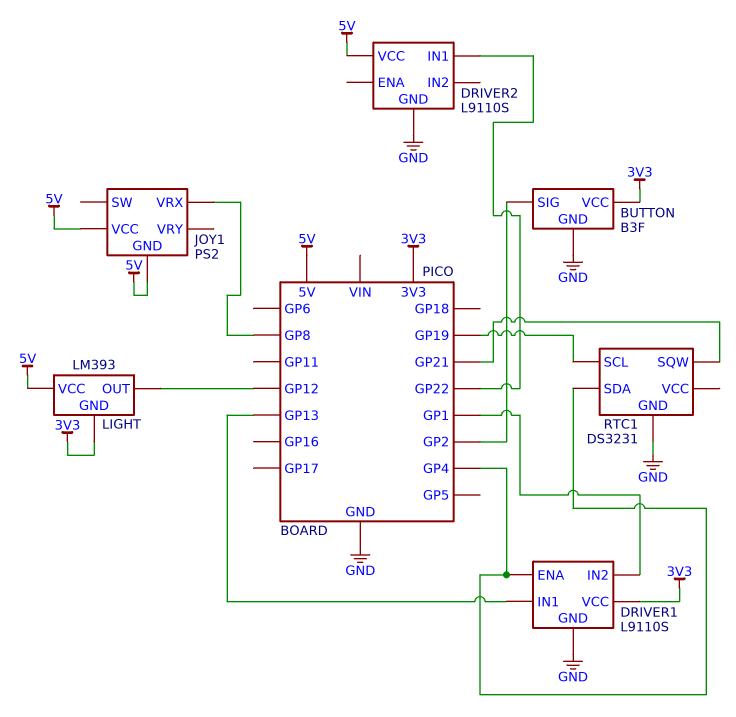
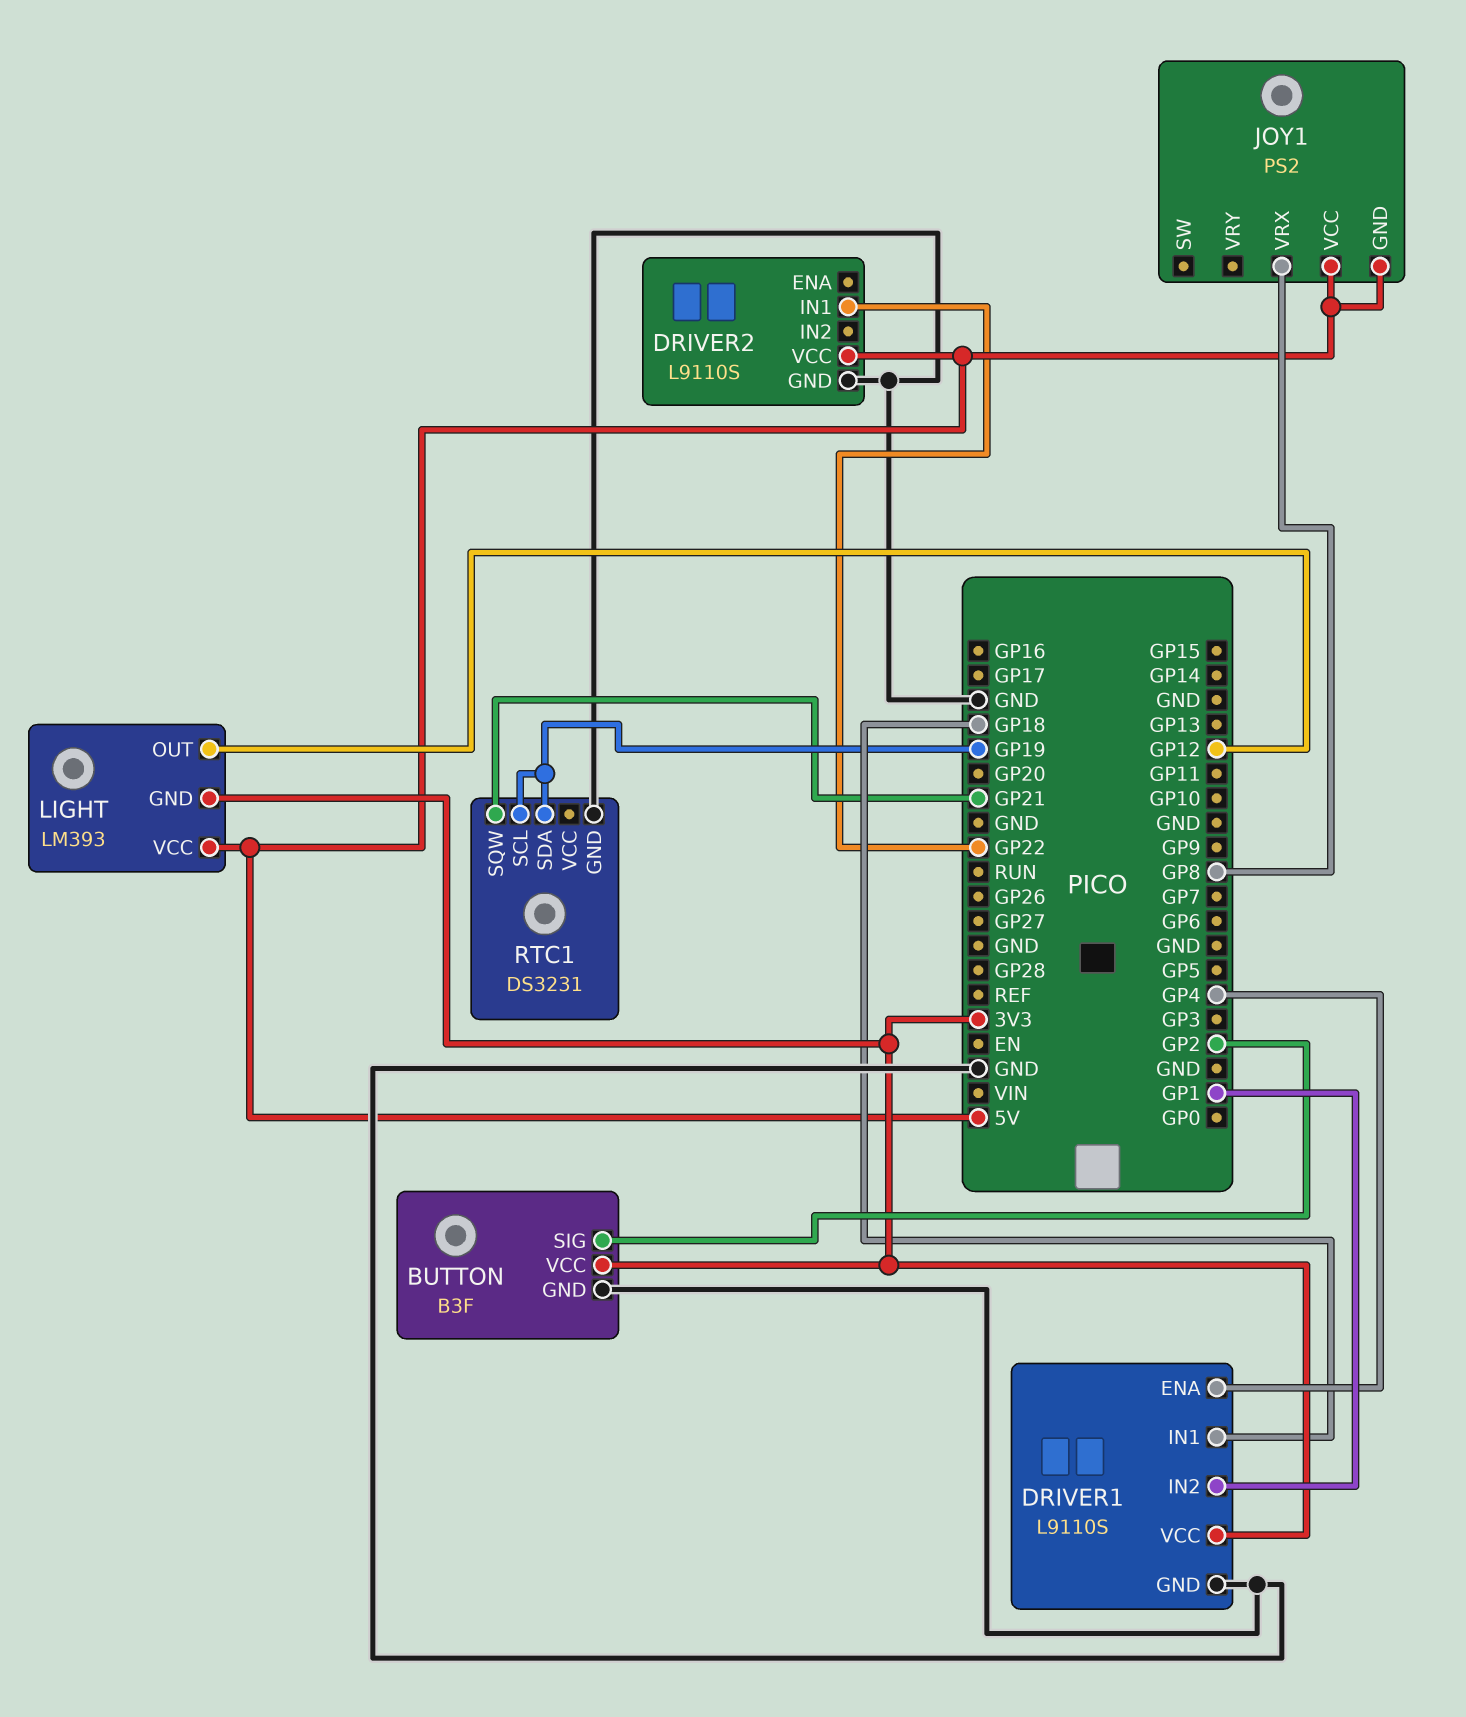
DRIVER1 pin IN1: GP13 -> GP18
RTC1 pin SDA: GP4 -> GP19

